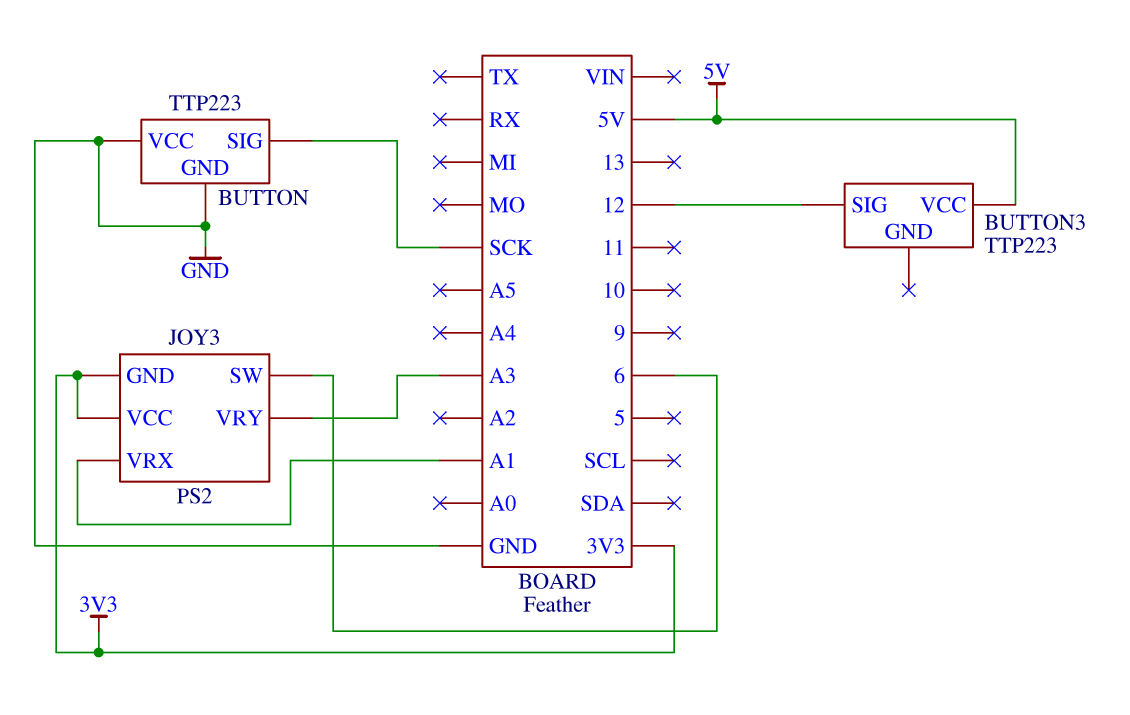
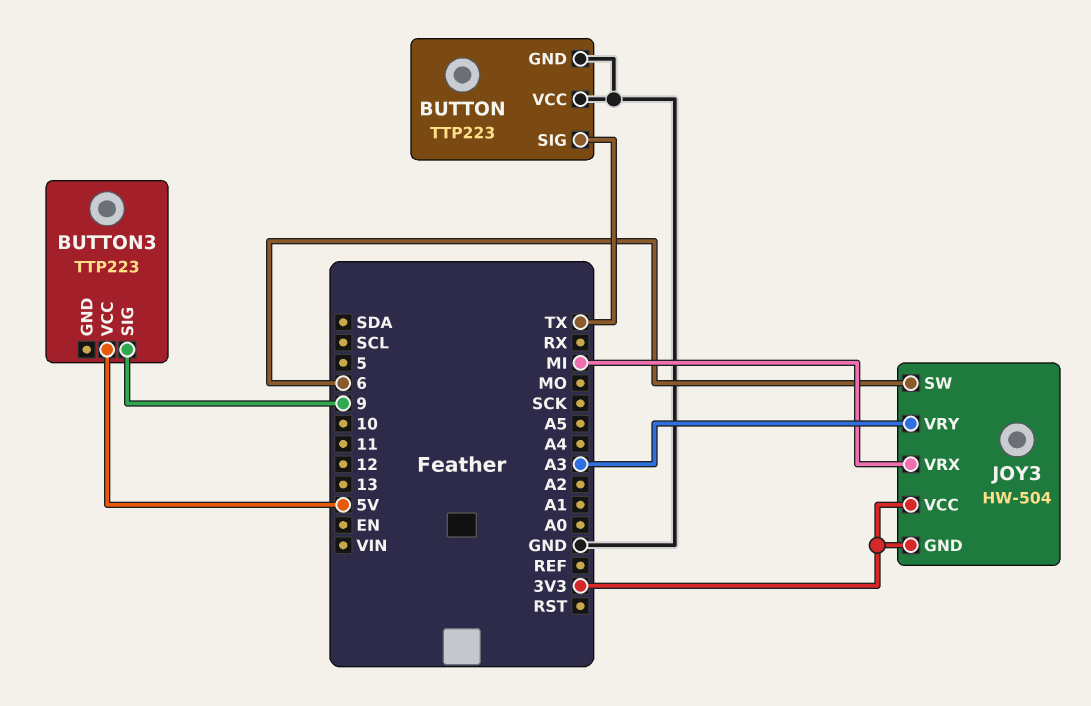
BUTTON pin SIG: SCK -> TX
BUTTON3 pin SIG: 12 -> 9
JOY3: PS2 -> HW-504
JOY3 pin VRX: A1 -> MI

